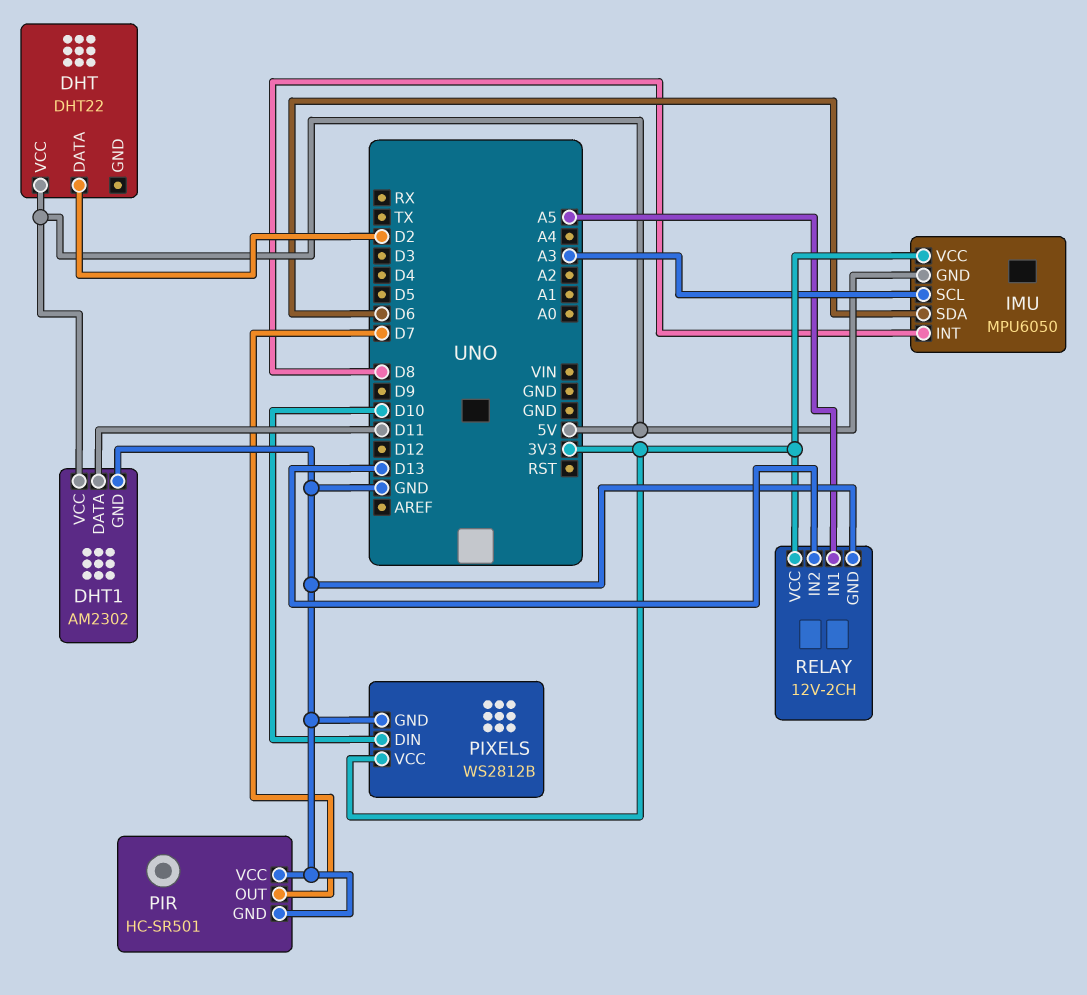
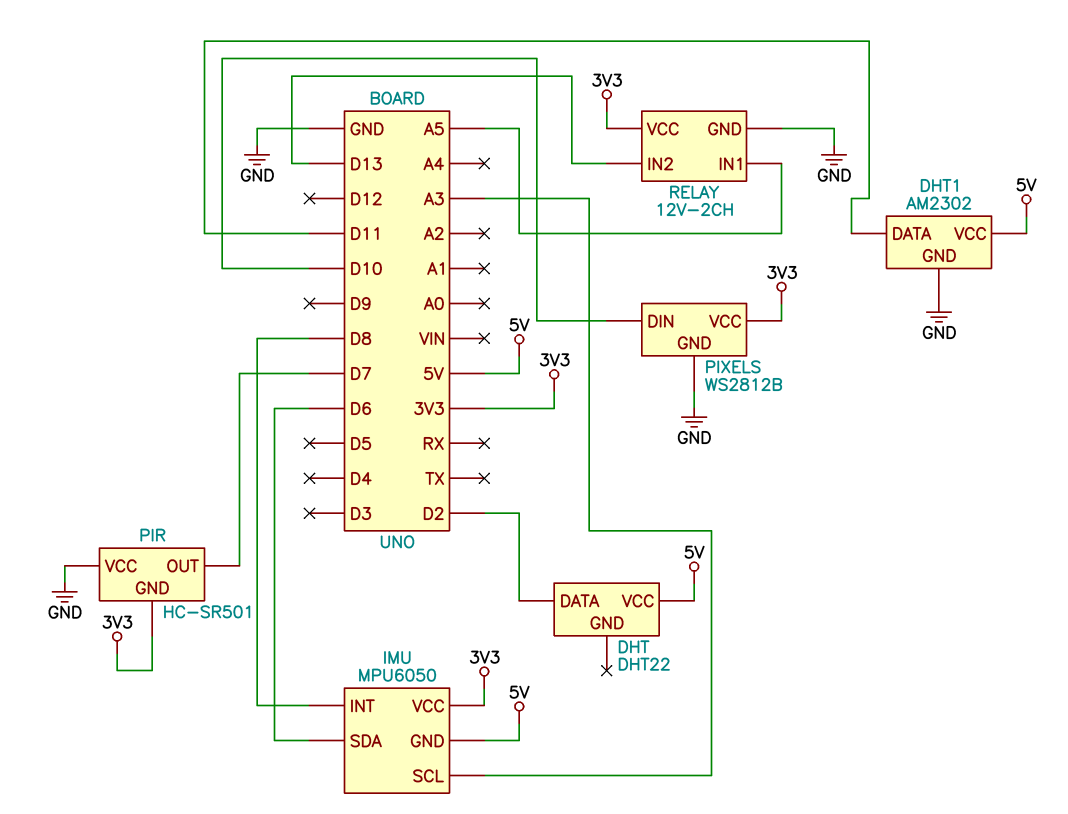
PIR pin GND: GND -> 3V3

